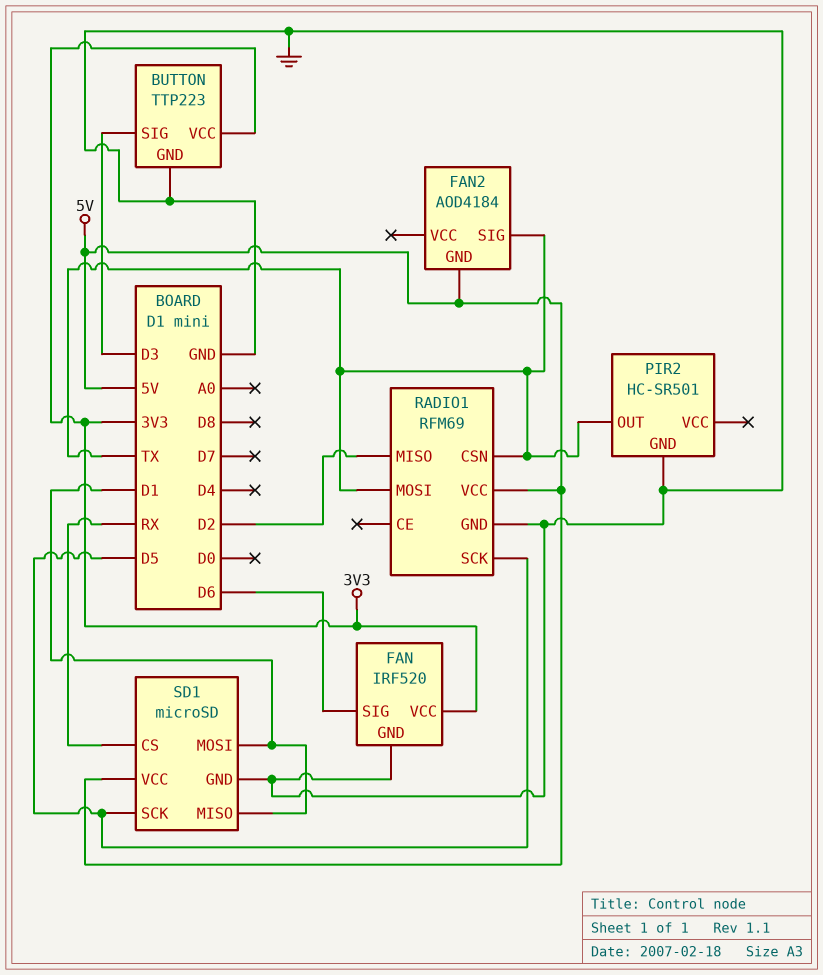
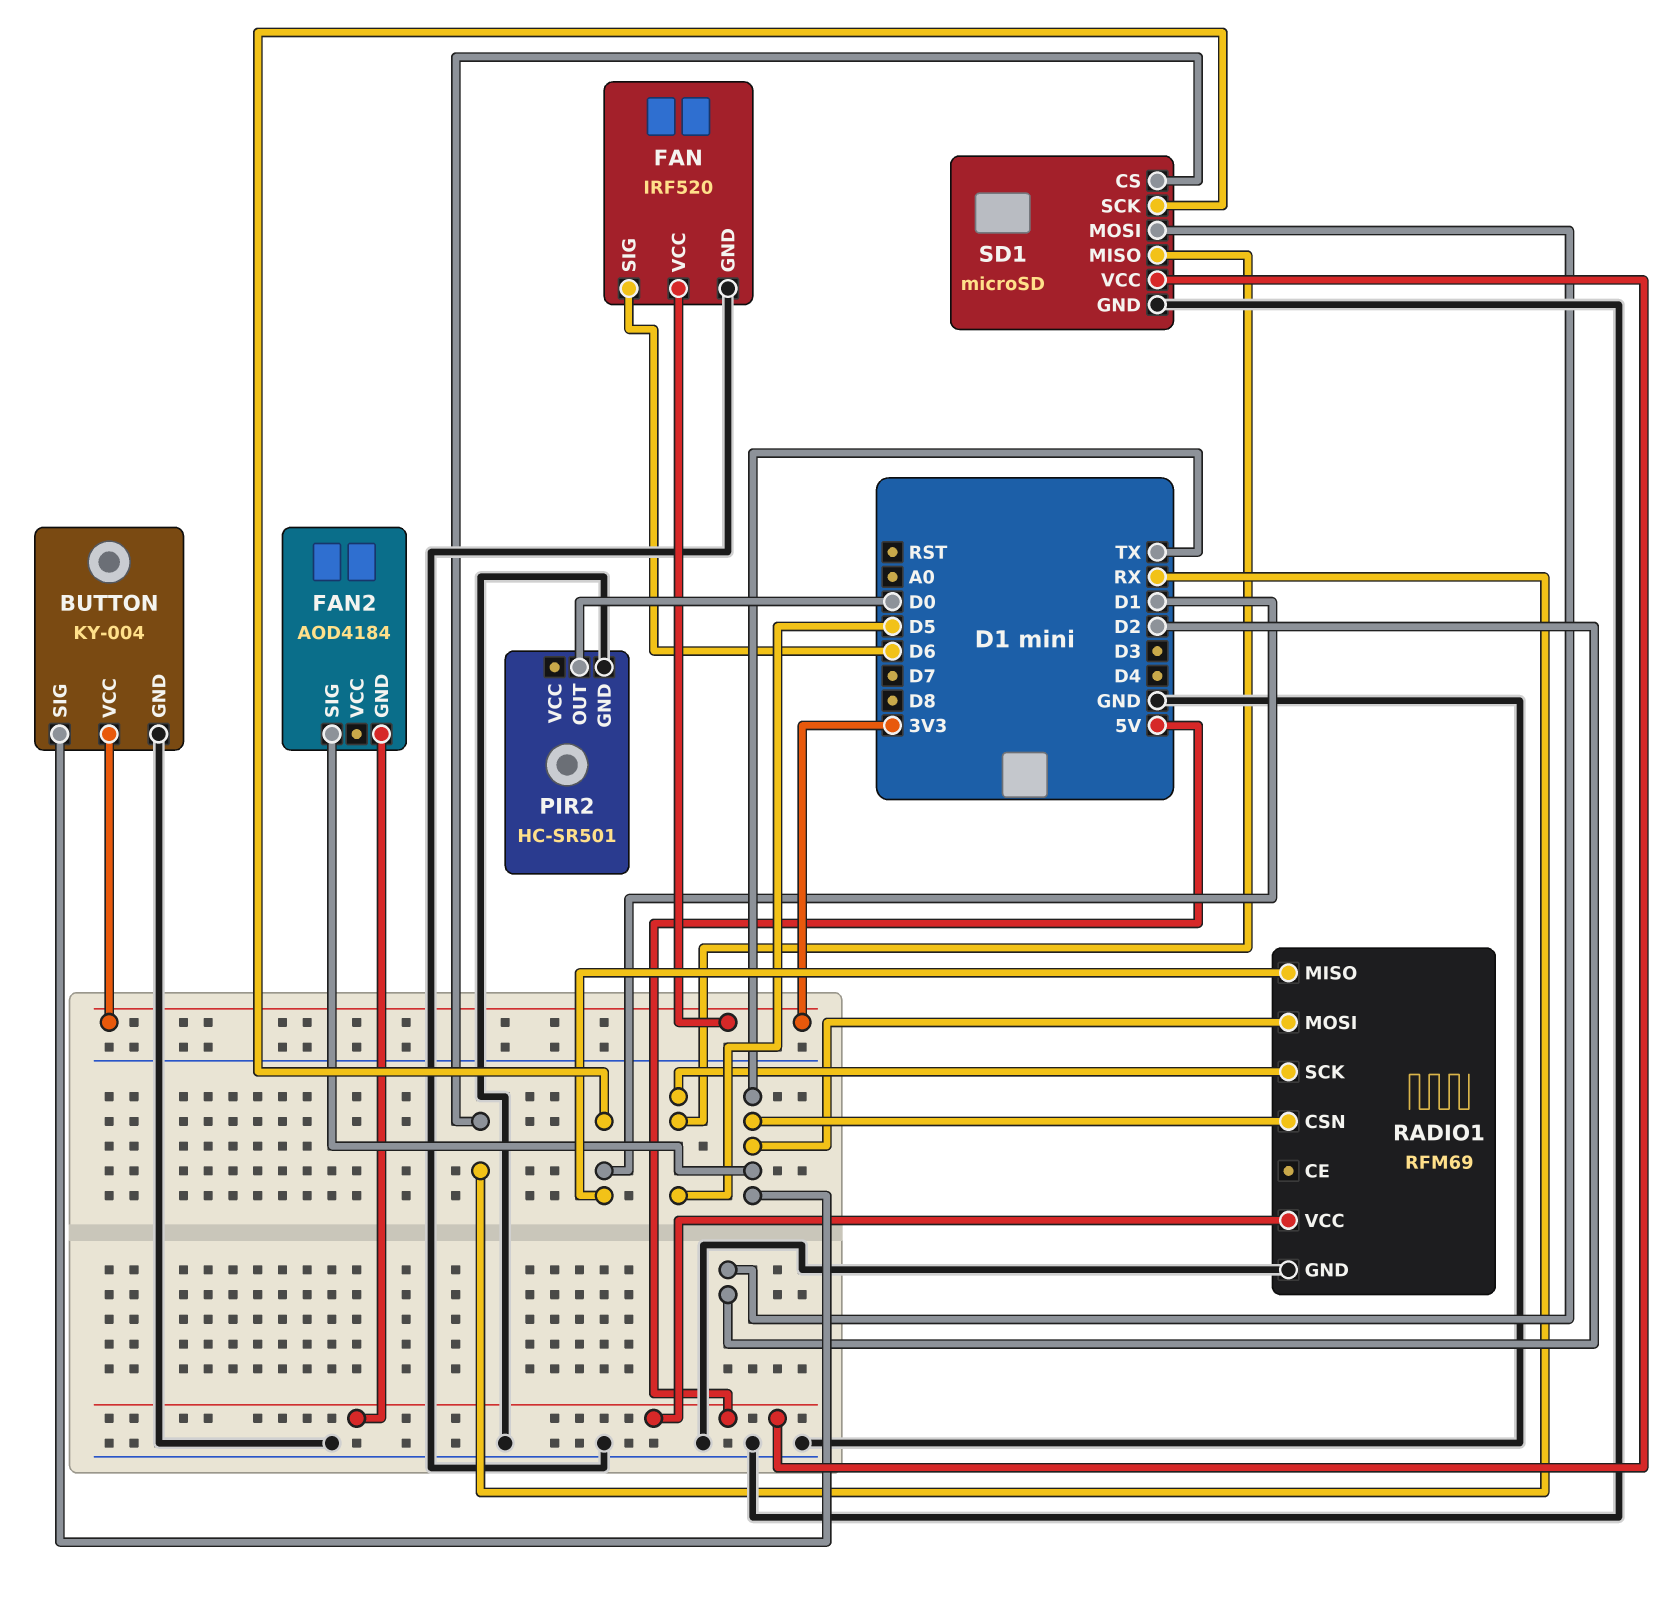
BUTTON: TTP223 -> KY-004
BUTTON pin SIG: D3 -> TX
PIR2 pin OUT: TX -> D0
RADIO1 pin MISO: D2 -> D1
SD1 pin MISO: D1 -> D5
SD1 pin MOSI: D1 -> D2
SD1 pin SCK: D5 -> D1

